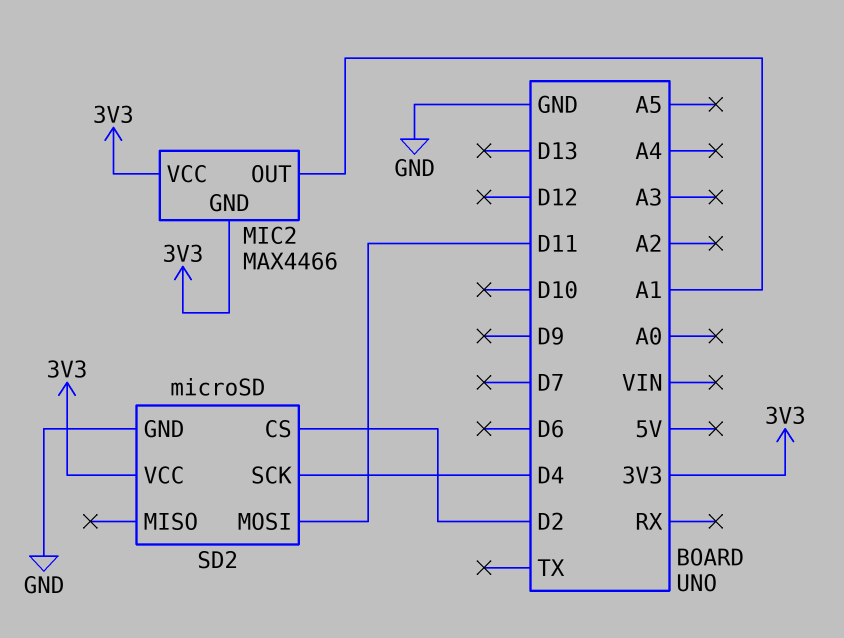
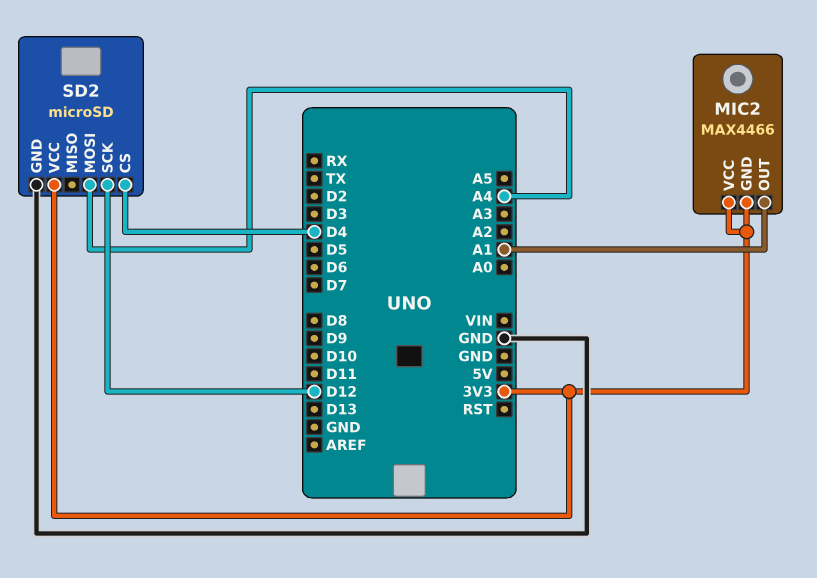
SD2 pin CS: D2 -> D4
SD2 pin MOSI: D11 -> A4
SD2 pin SCK: D4 -> D12

